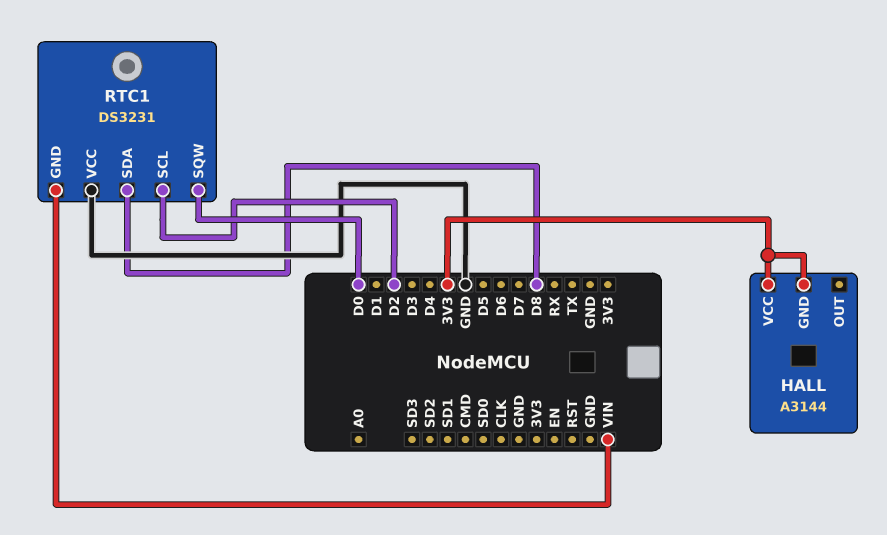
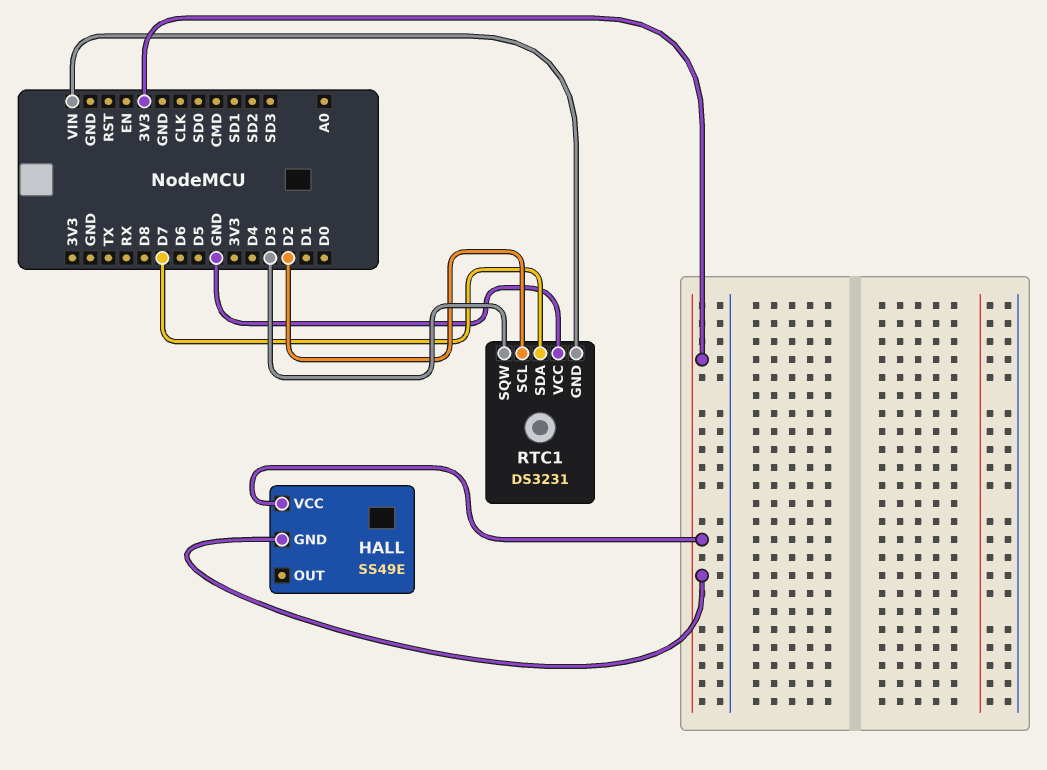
HALL: A3144 -> SS49E
RTC1 pin SDA: D8 -> D7
RTC1 pin SQW: D0 -> D3

